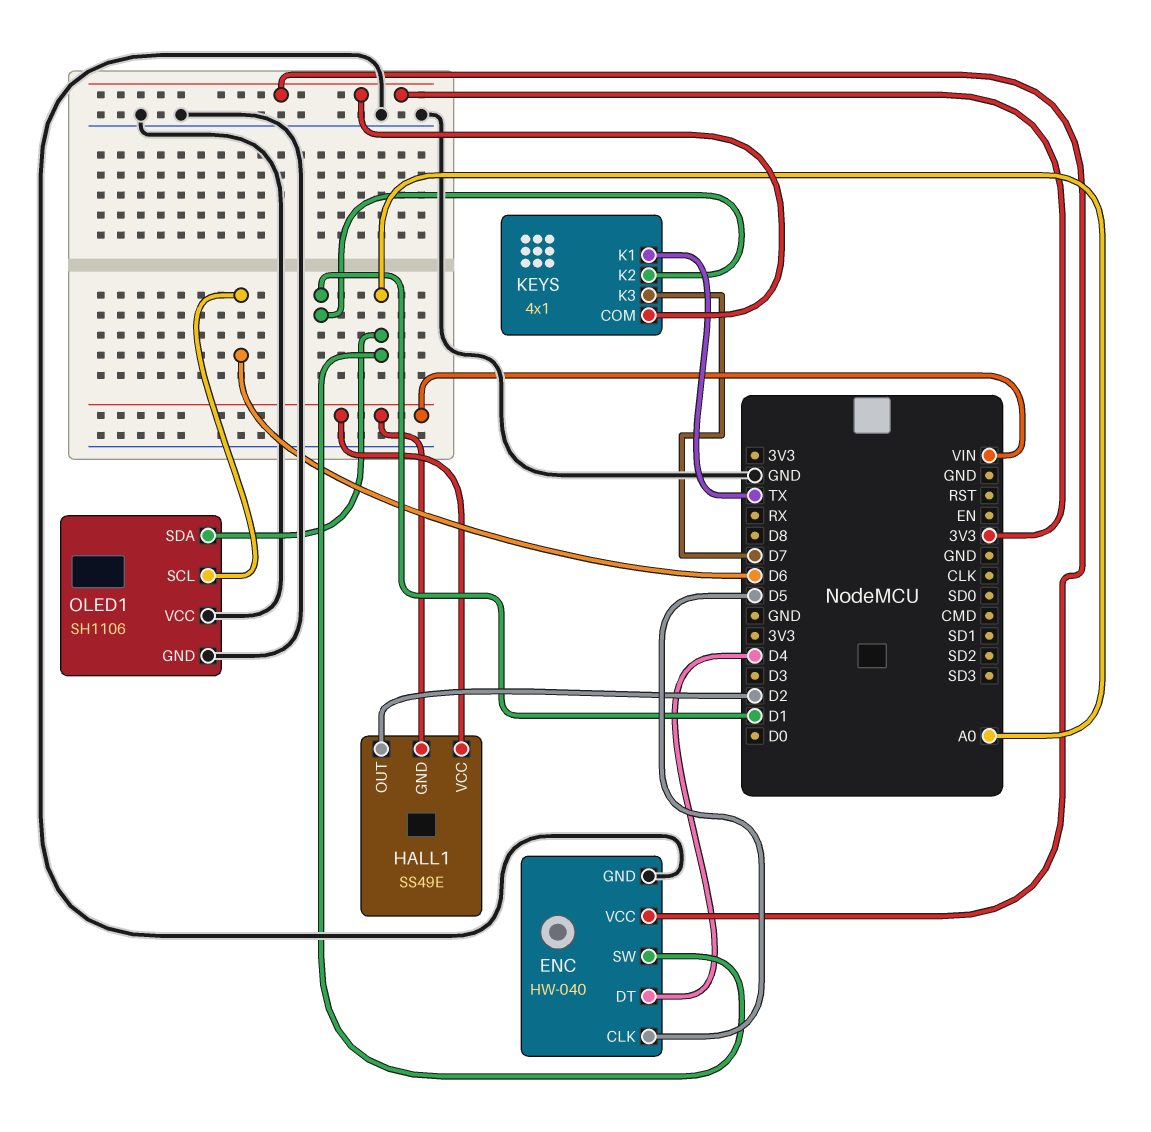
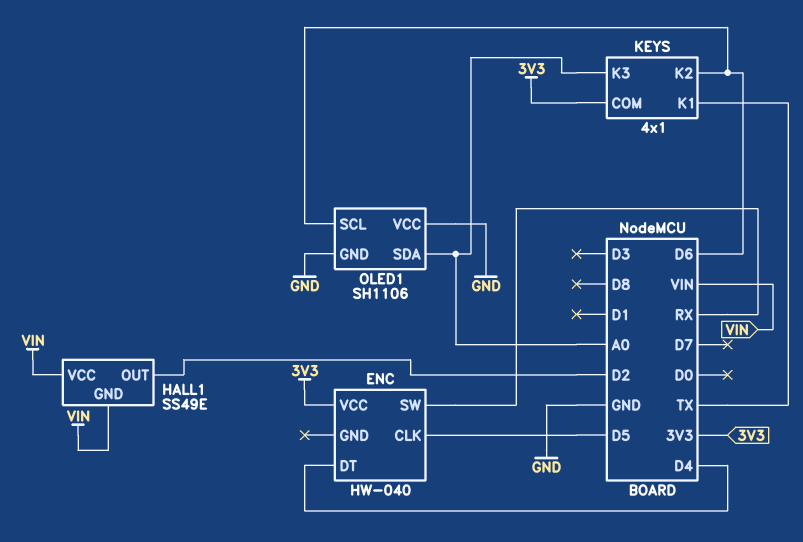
ENC pin GND: GND -> none
ENC pin SW: A0 -> RX
KEYS pin K2: D1 -> D6
KEYS pin K3: D7 -> A0

